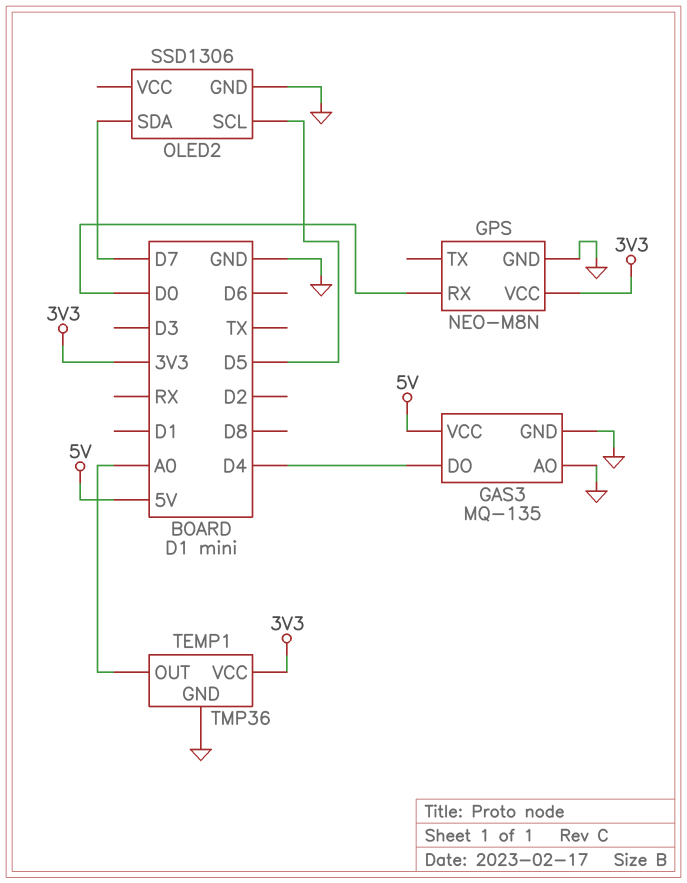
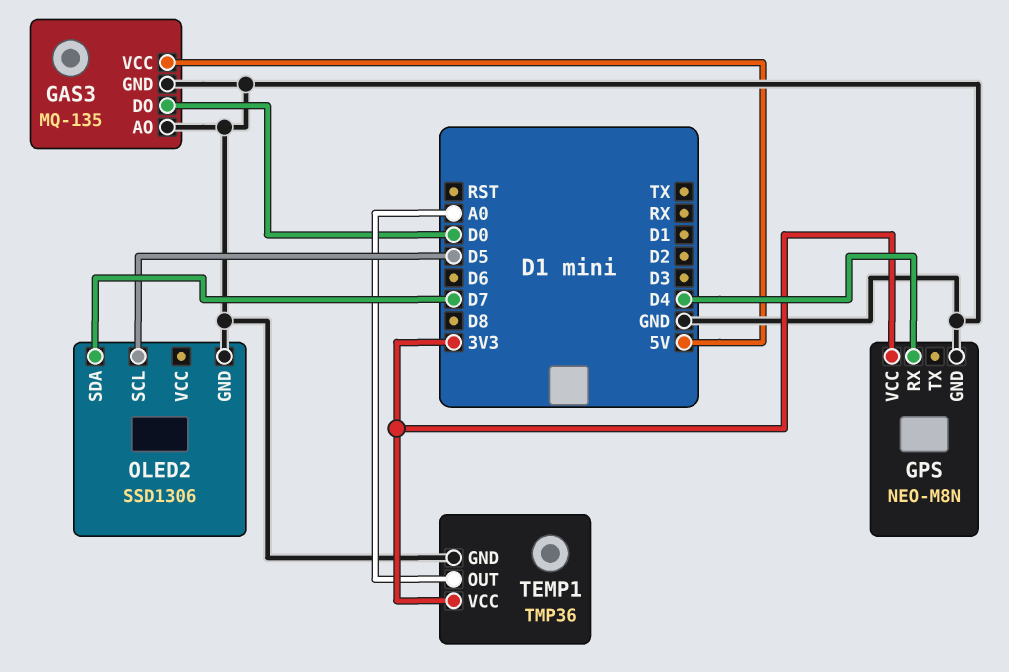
GAS3 pin DO: D4 -> D0
GPS pin RX: D0 -> D4

